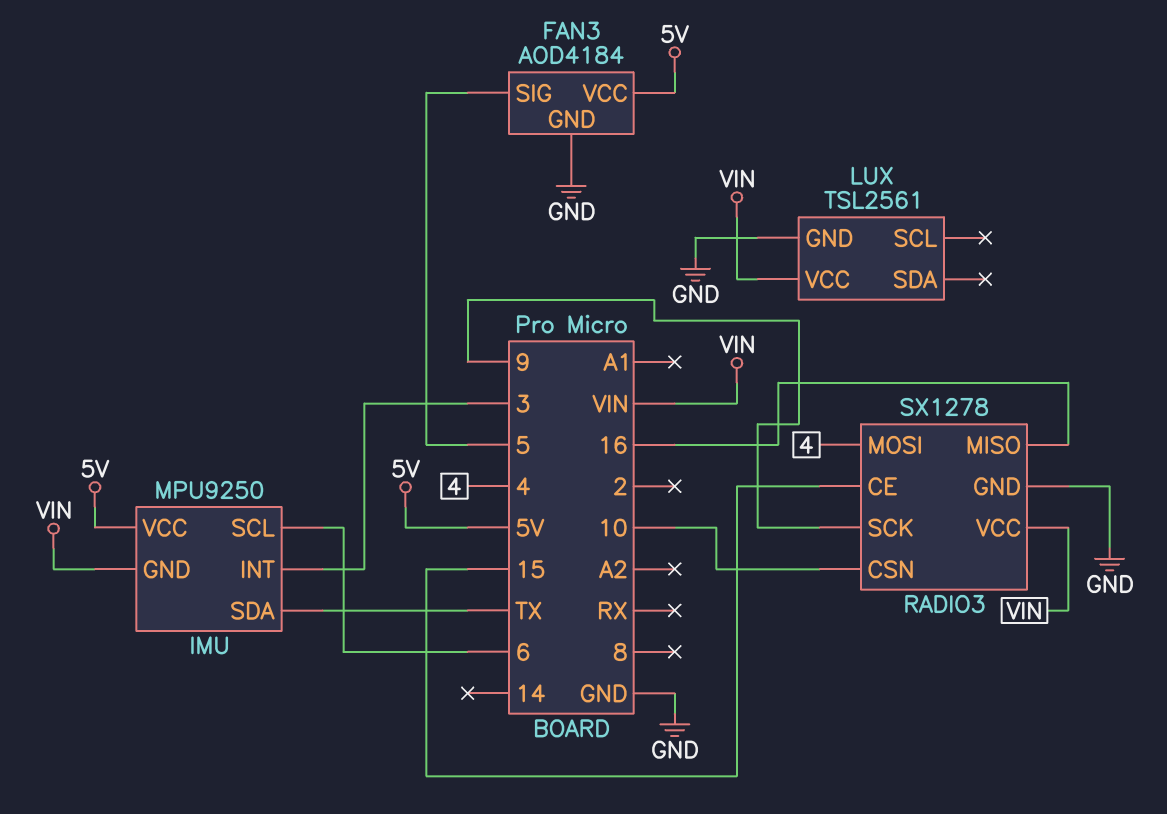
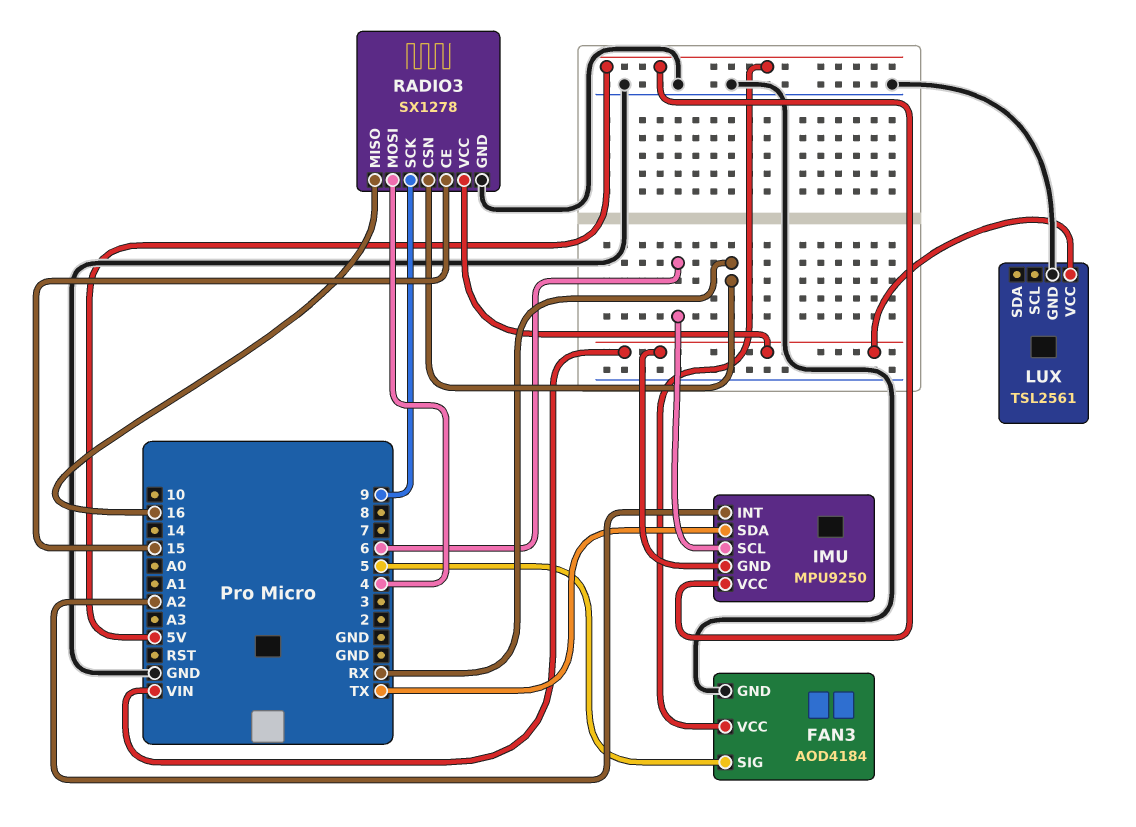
IMU pin INT: 3 -> A2
RADIO3 pin CSN: 10 -> RX

